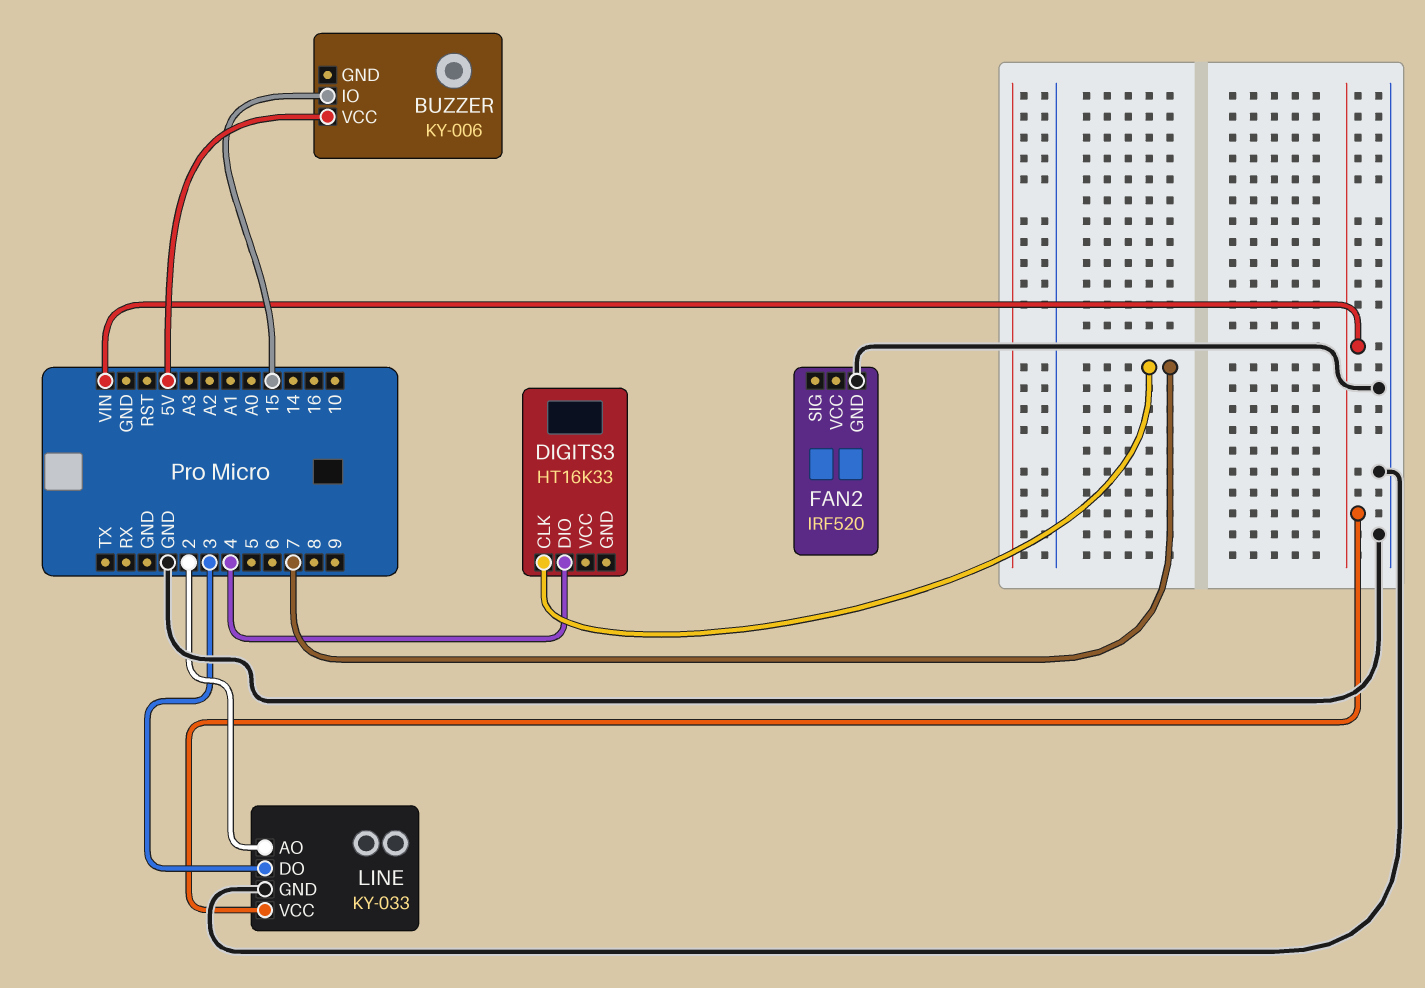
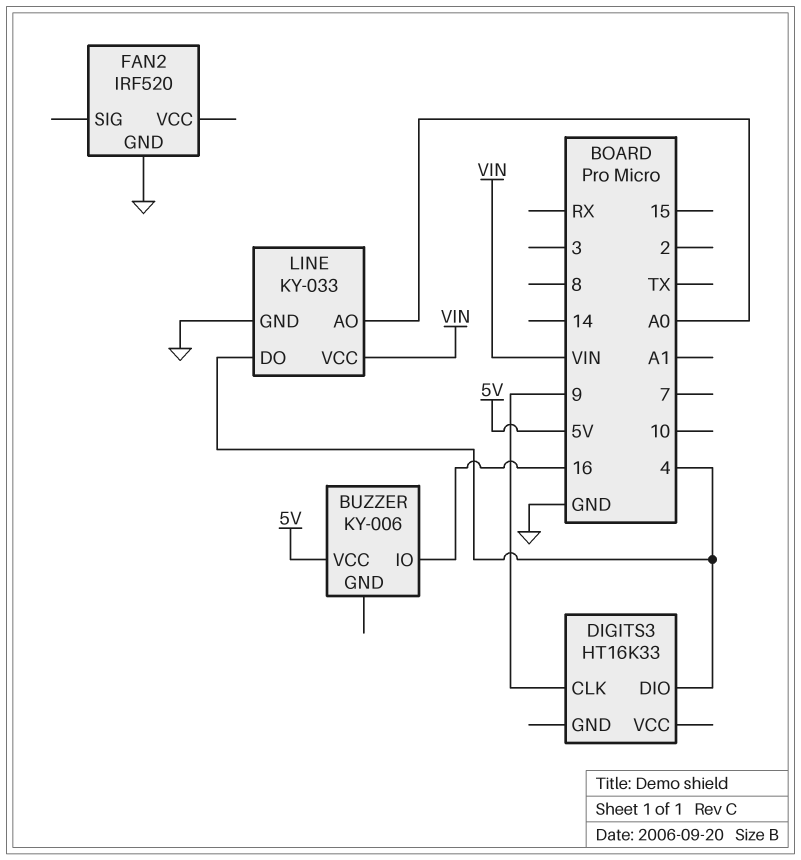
BUZZER pin IO: 15 -> 16
DIGITS3 pin CLK: 7 -> 9
LINE pin AO: 2 -> A0
LINE pin DO: 3 -> 4

